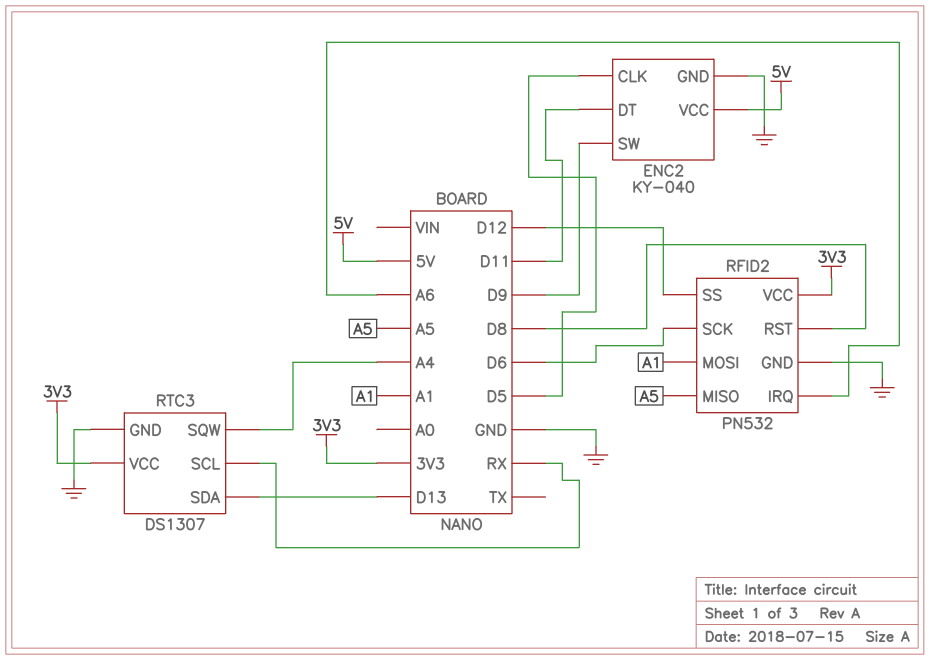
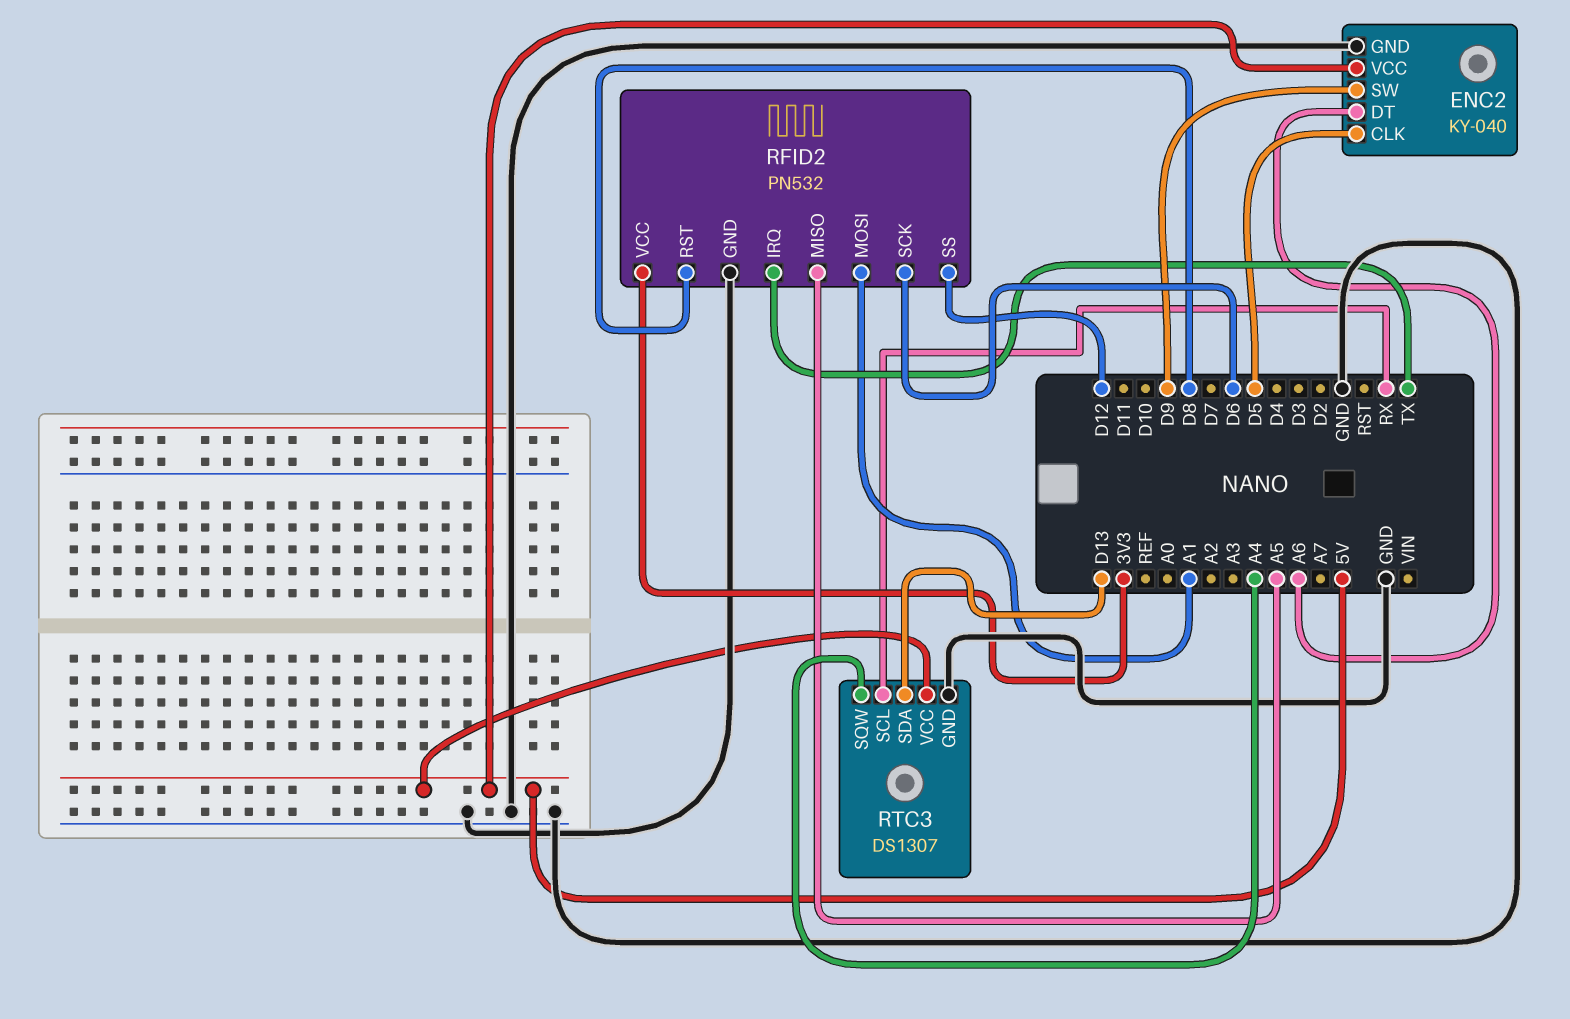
ENC2 pin DT: D11 -> A6
RFID2 pin IRQ: A6 -> TX
RTC3 pin VCC: 3V3 -> 5V

